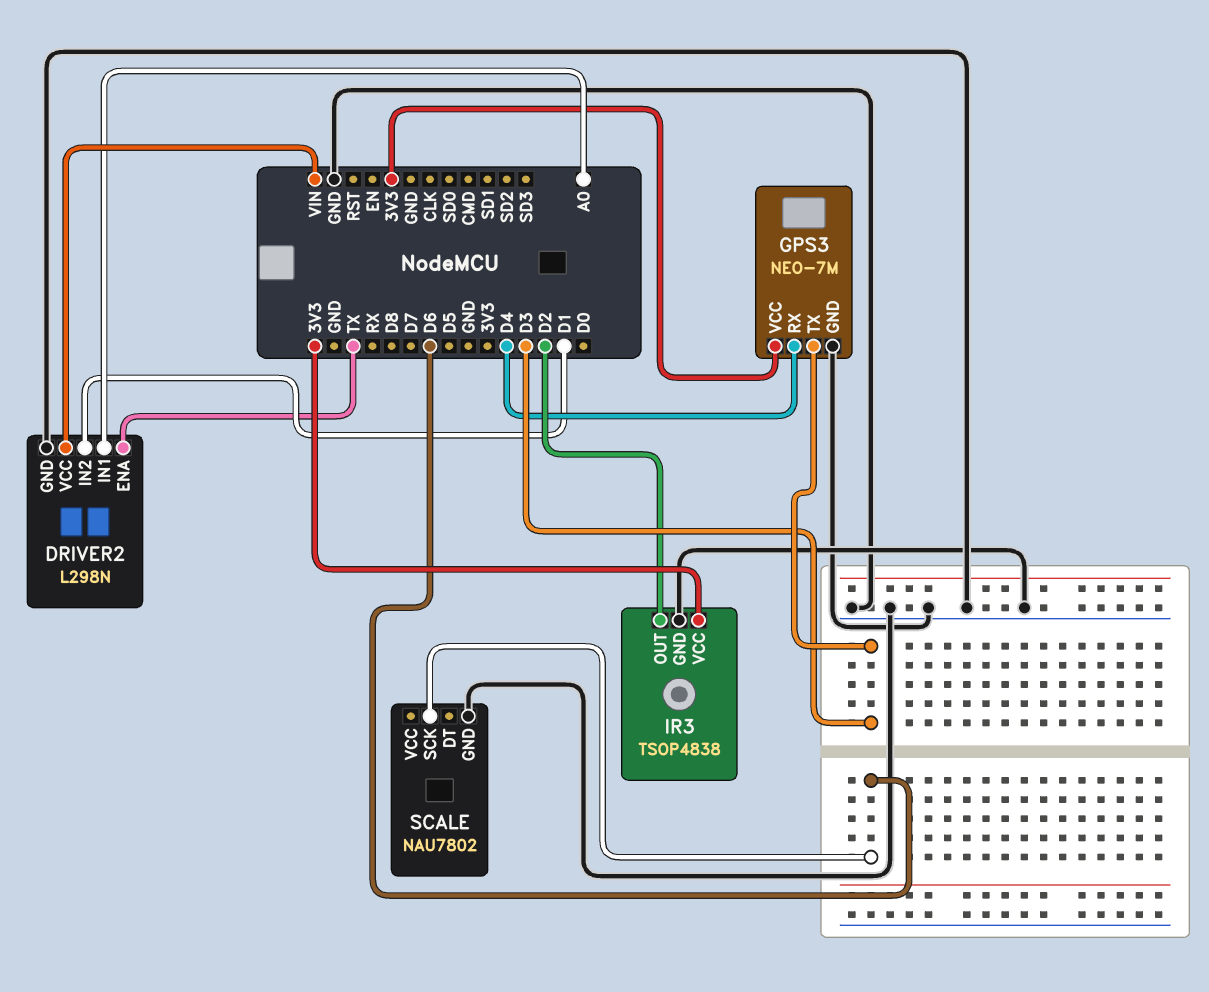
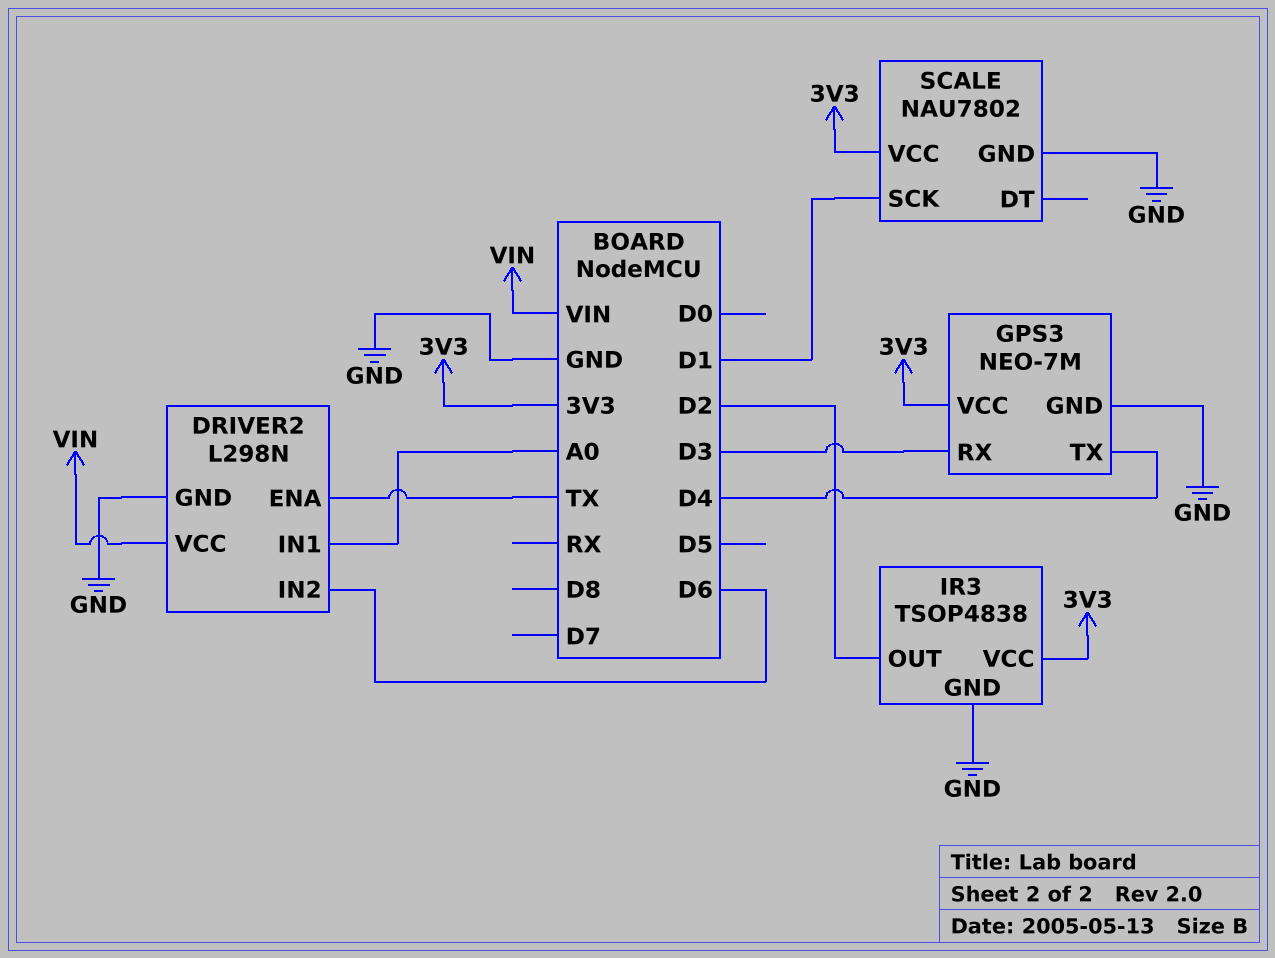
DRIVER2 pin IN2: D1 -> D6
GPS3 pin RX: D4 -> D3
GPS3 pin TX: D3 -> D4
SCALE pin SCK: D6 -> D1
SCALE pin VCC: none -> 3V3

